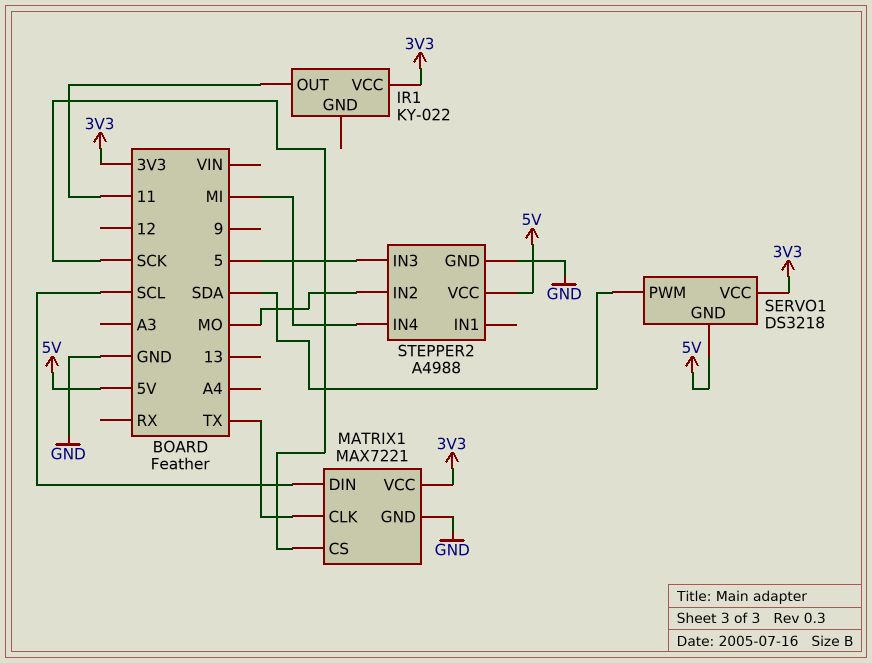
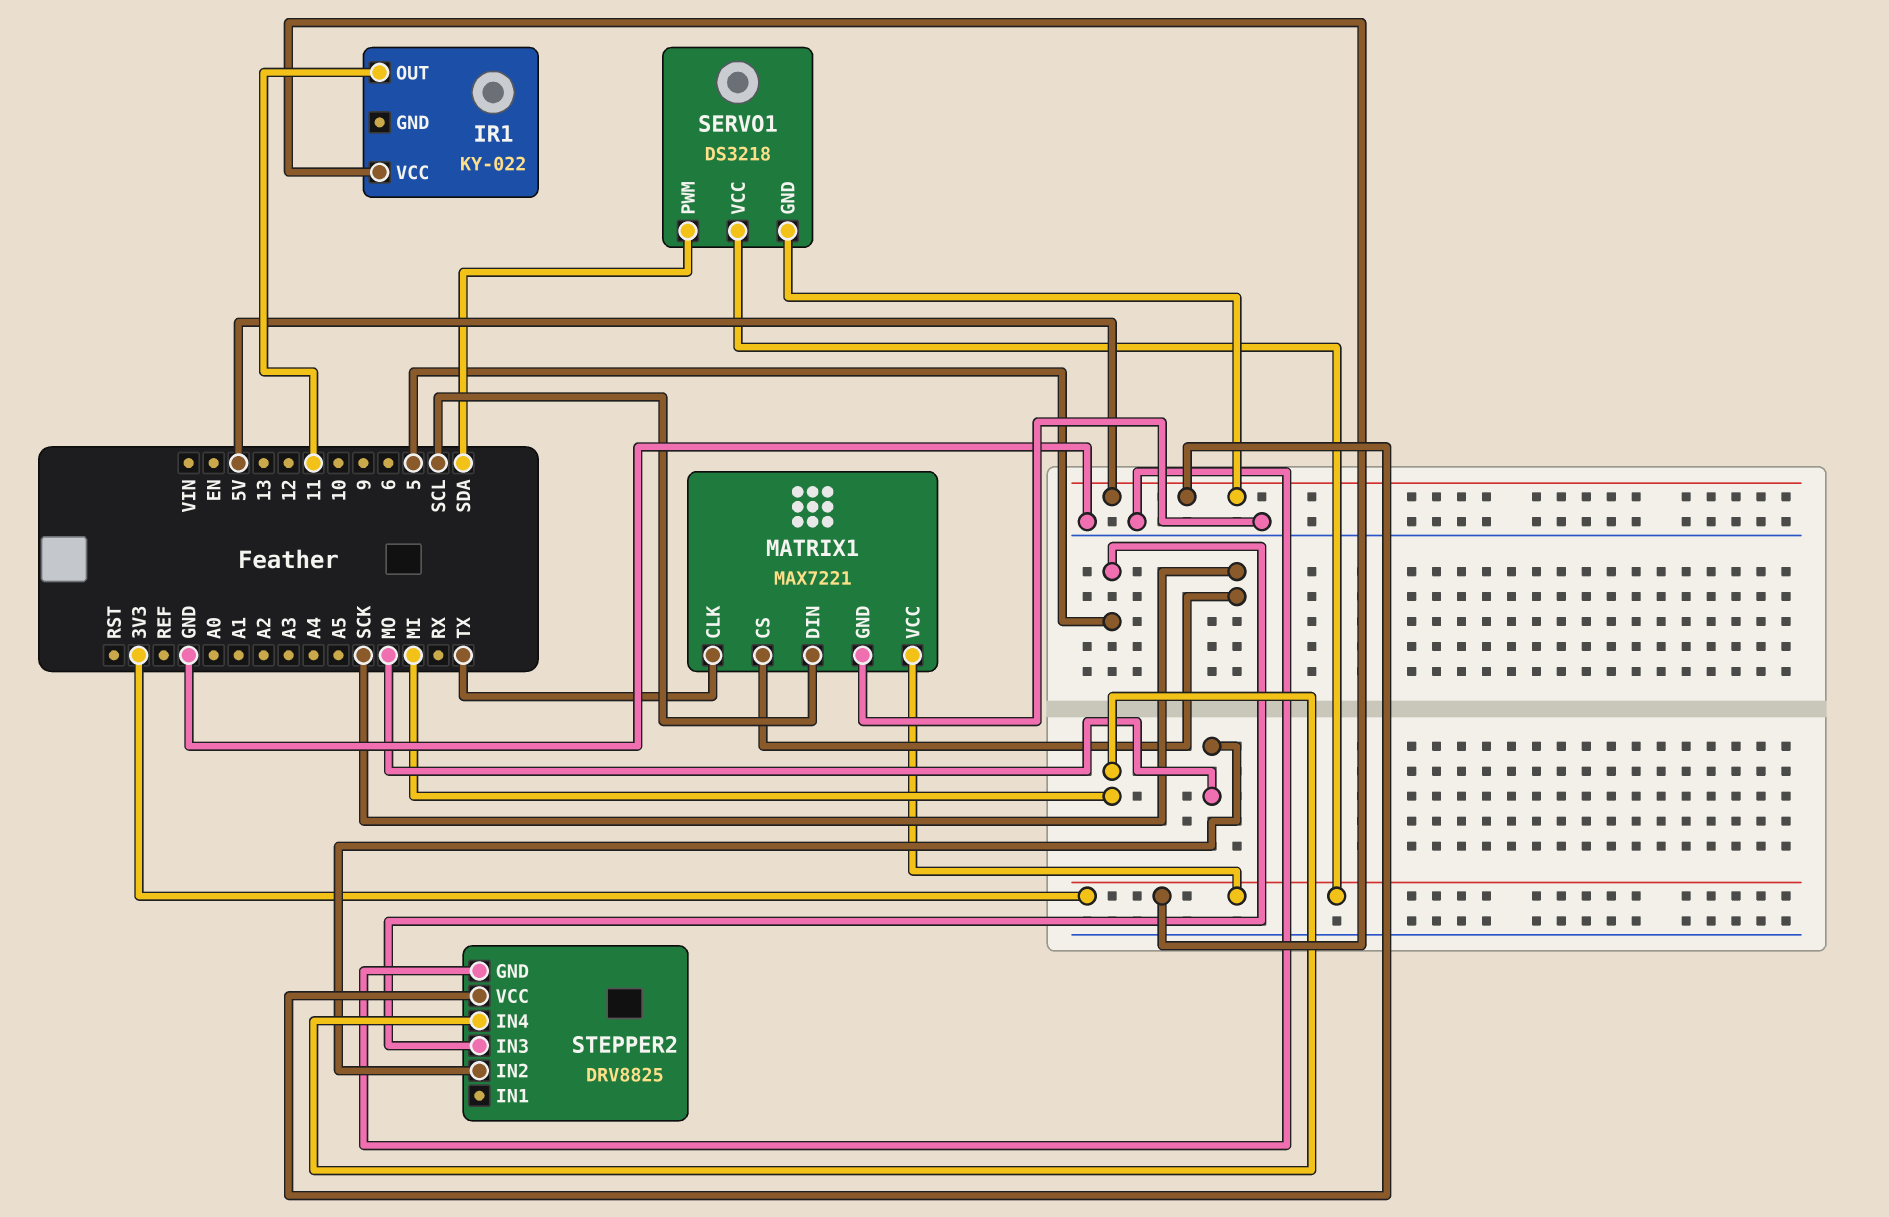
STEPPER2: A4988 -> DRV8825

